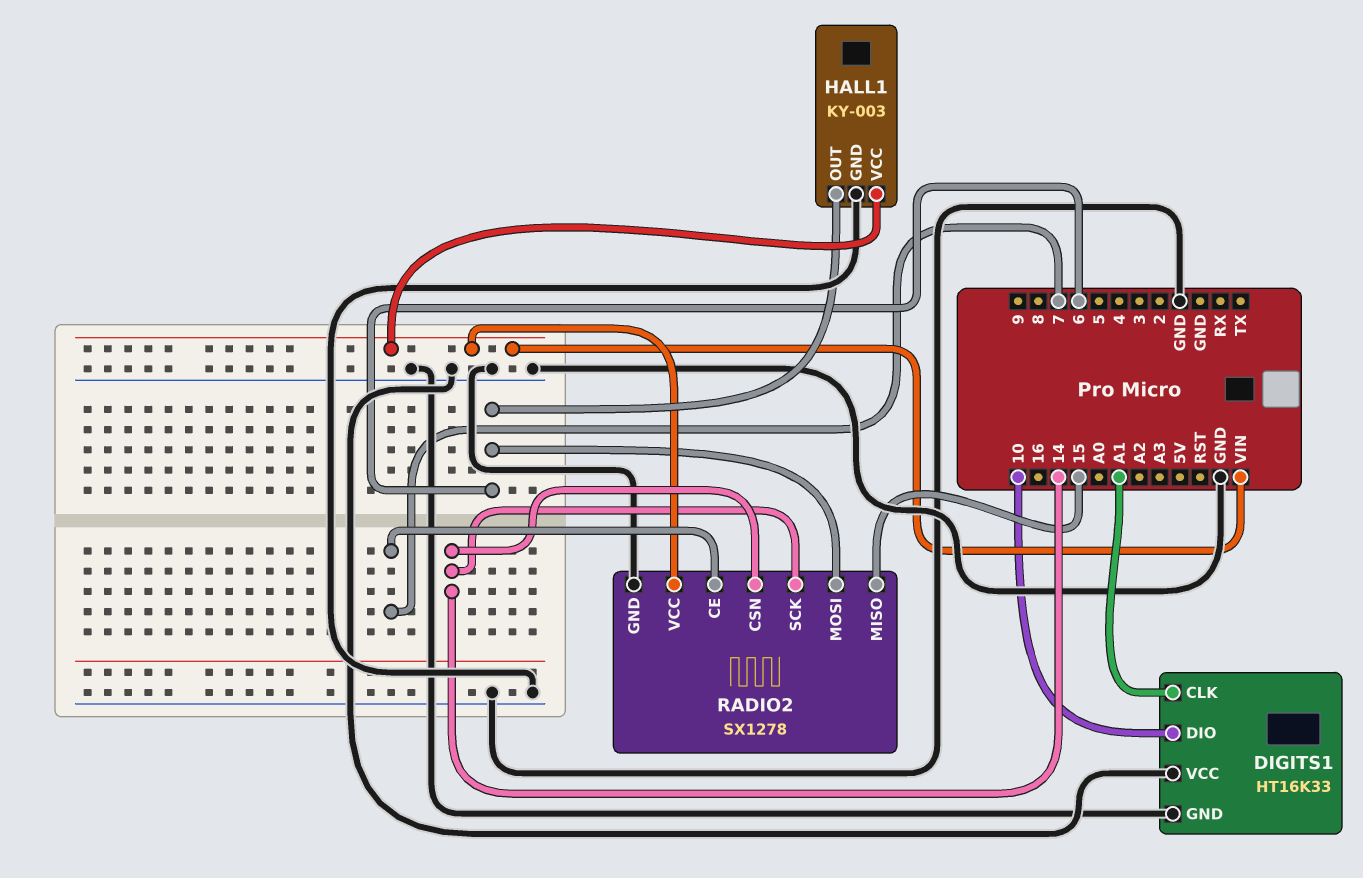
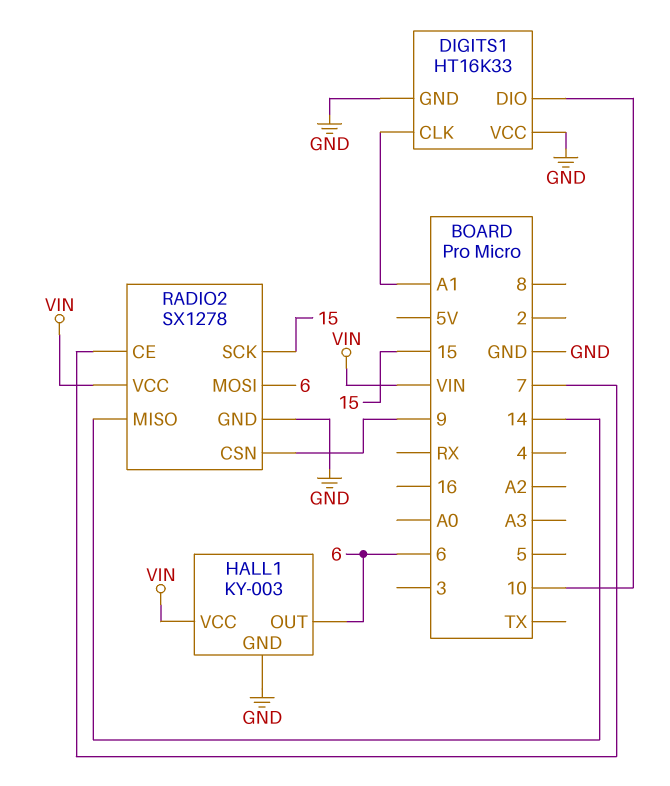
RADIO2 pin CSN: 14 -> 9
RADIO2 pin MISO: 15 -> 14
RADIO2 pin SCK: 14 -> 15

